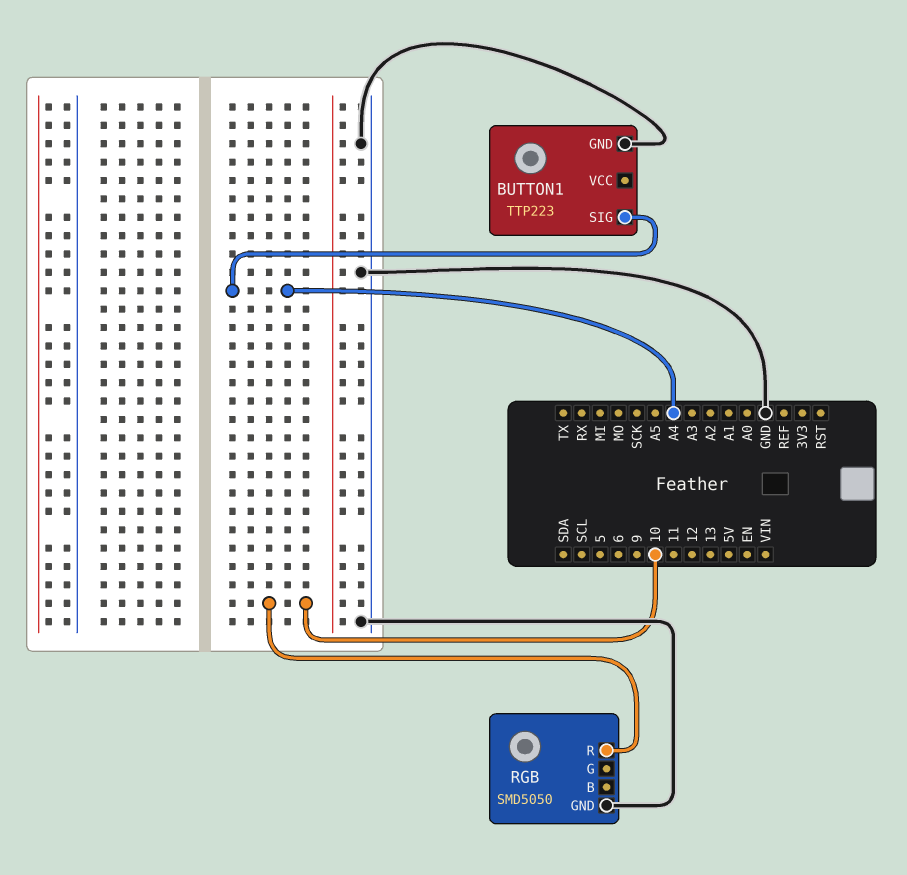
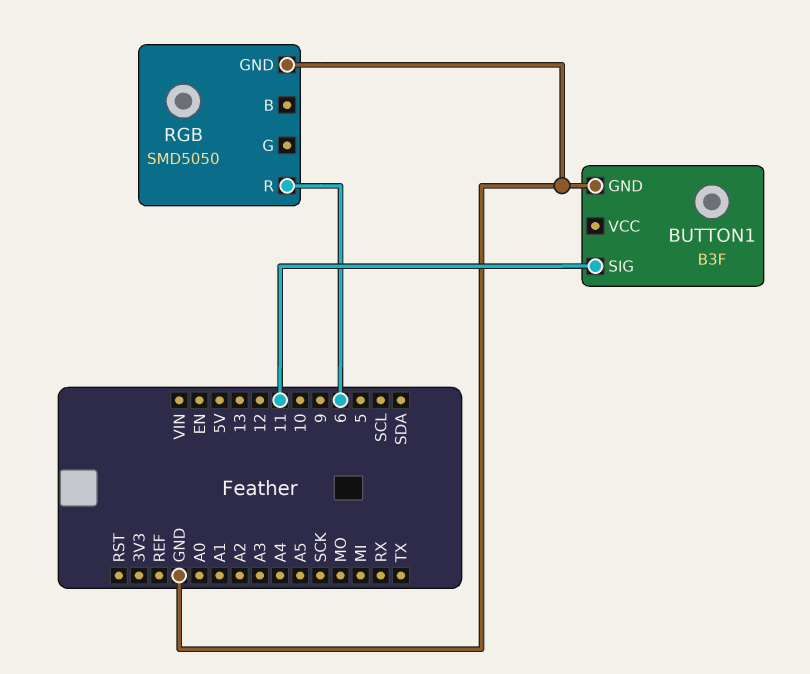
BUTTON1: TTP223 -> B3F
BUTTON1 pin SIG: A4 -> 11
RGB pin R: 10 -> 6

